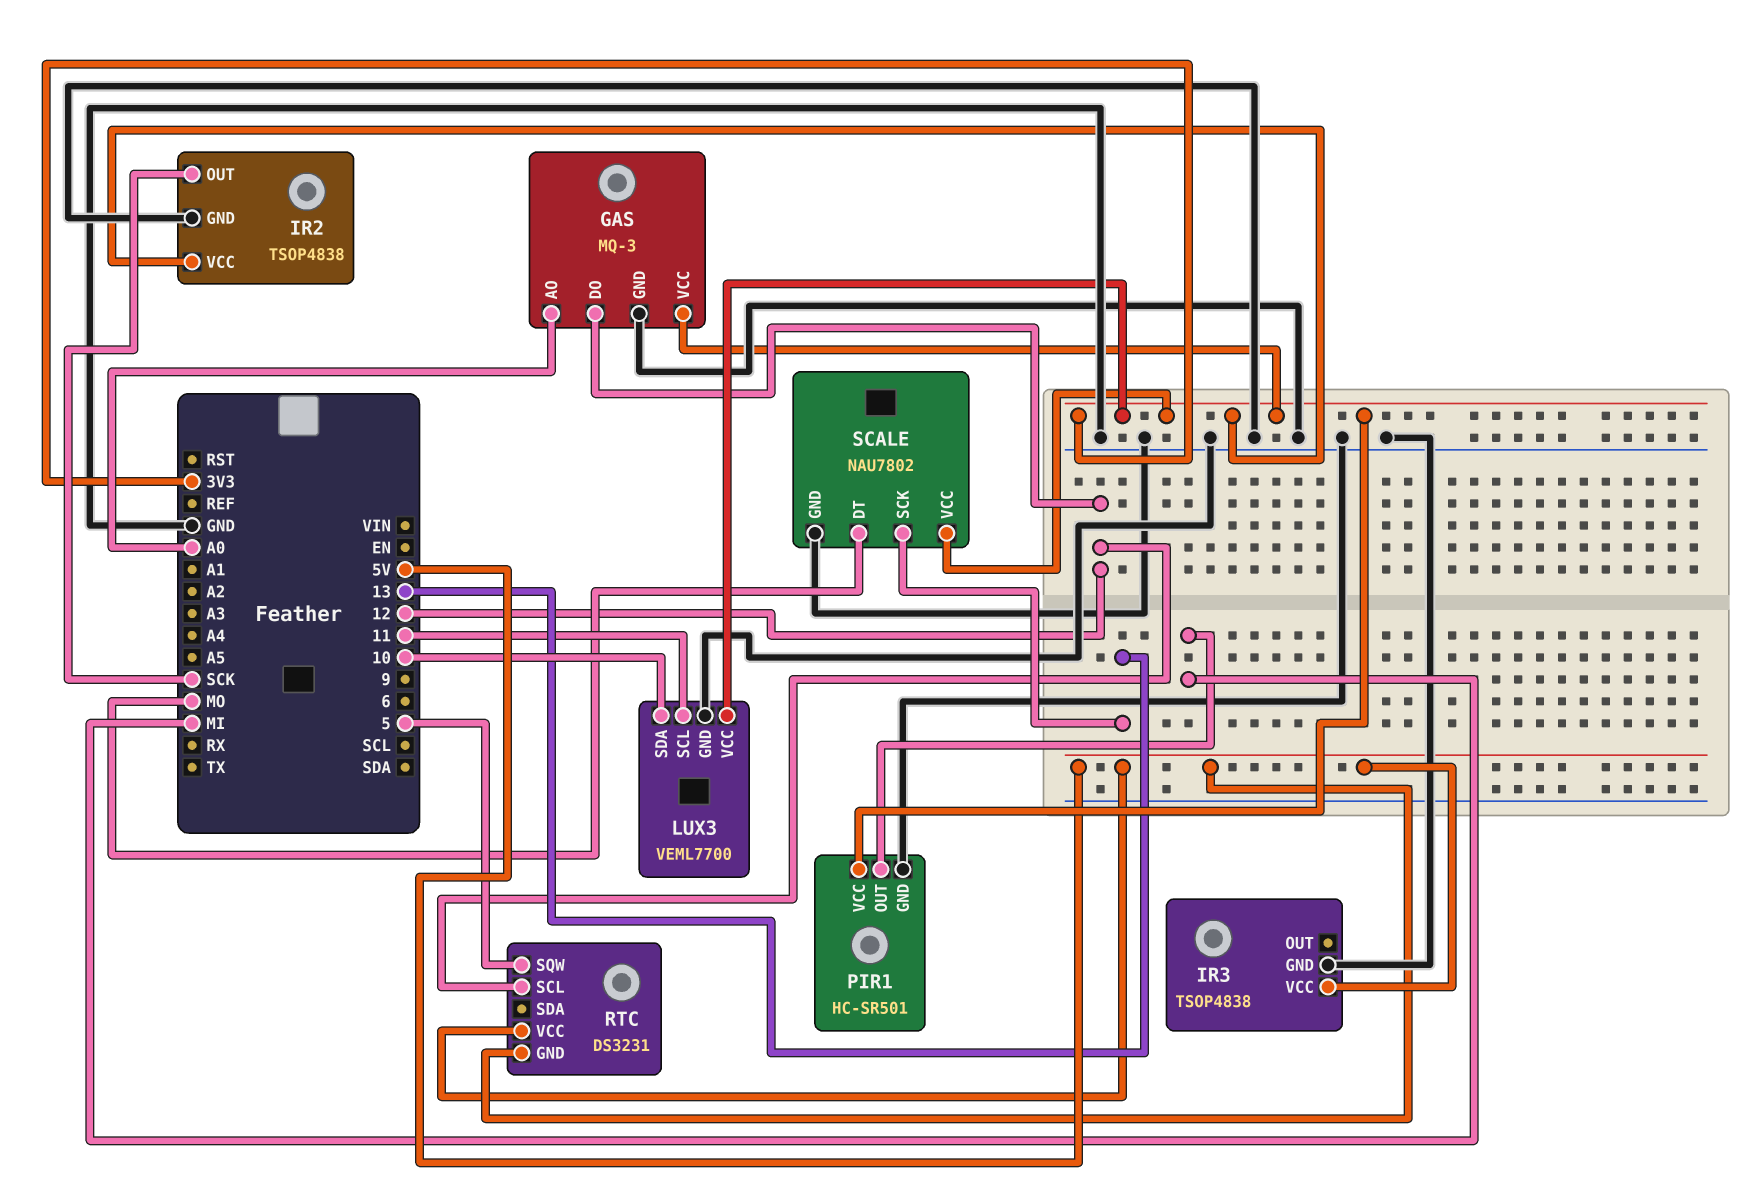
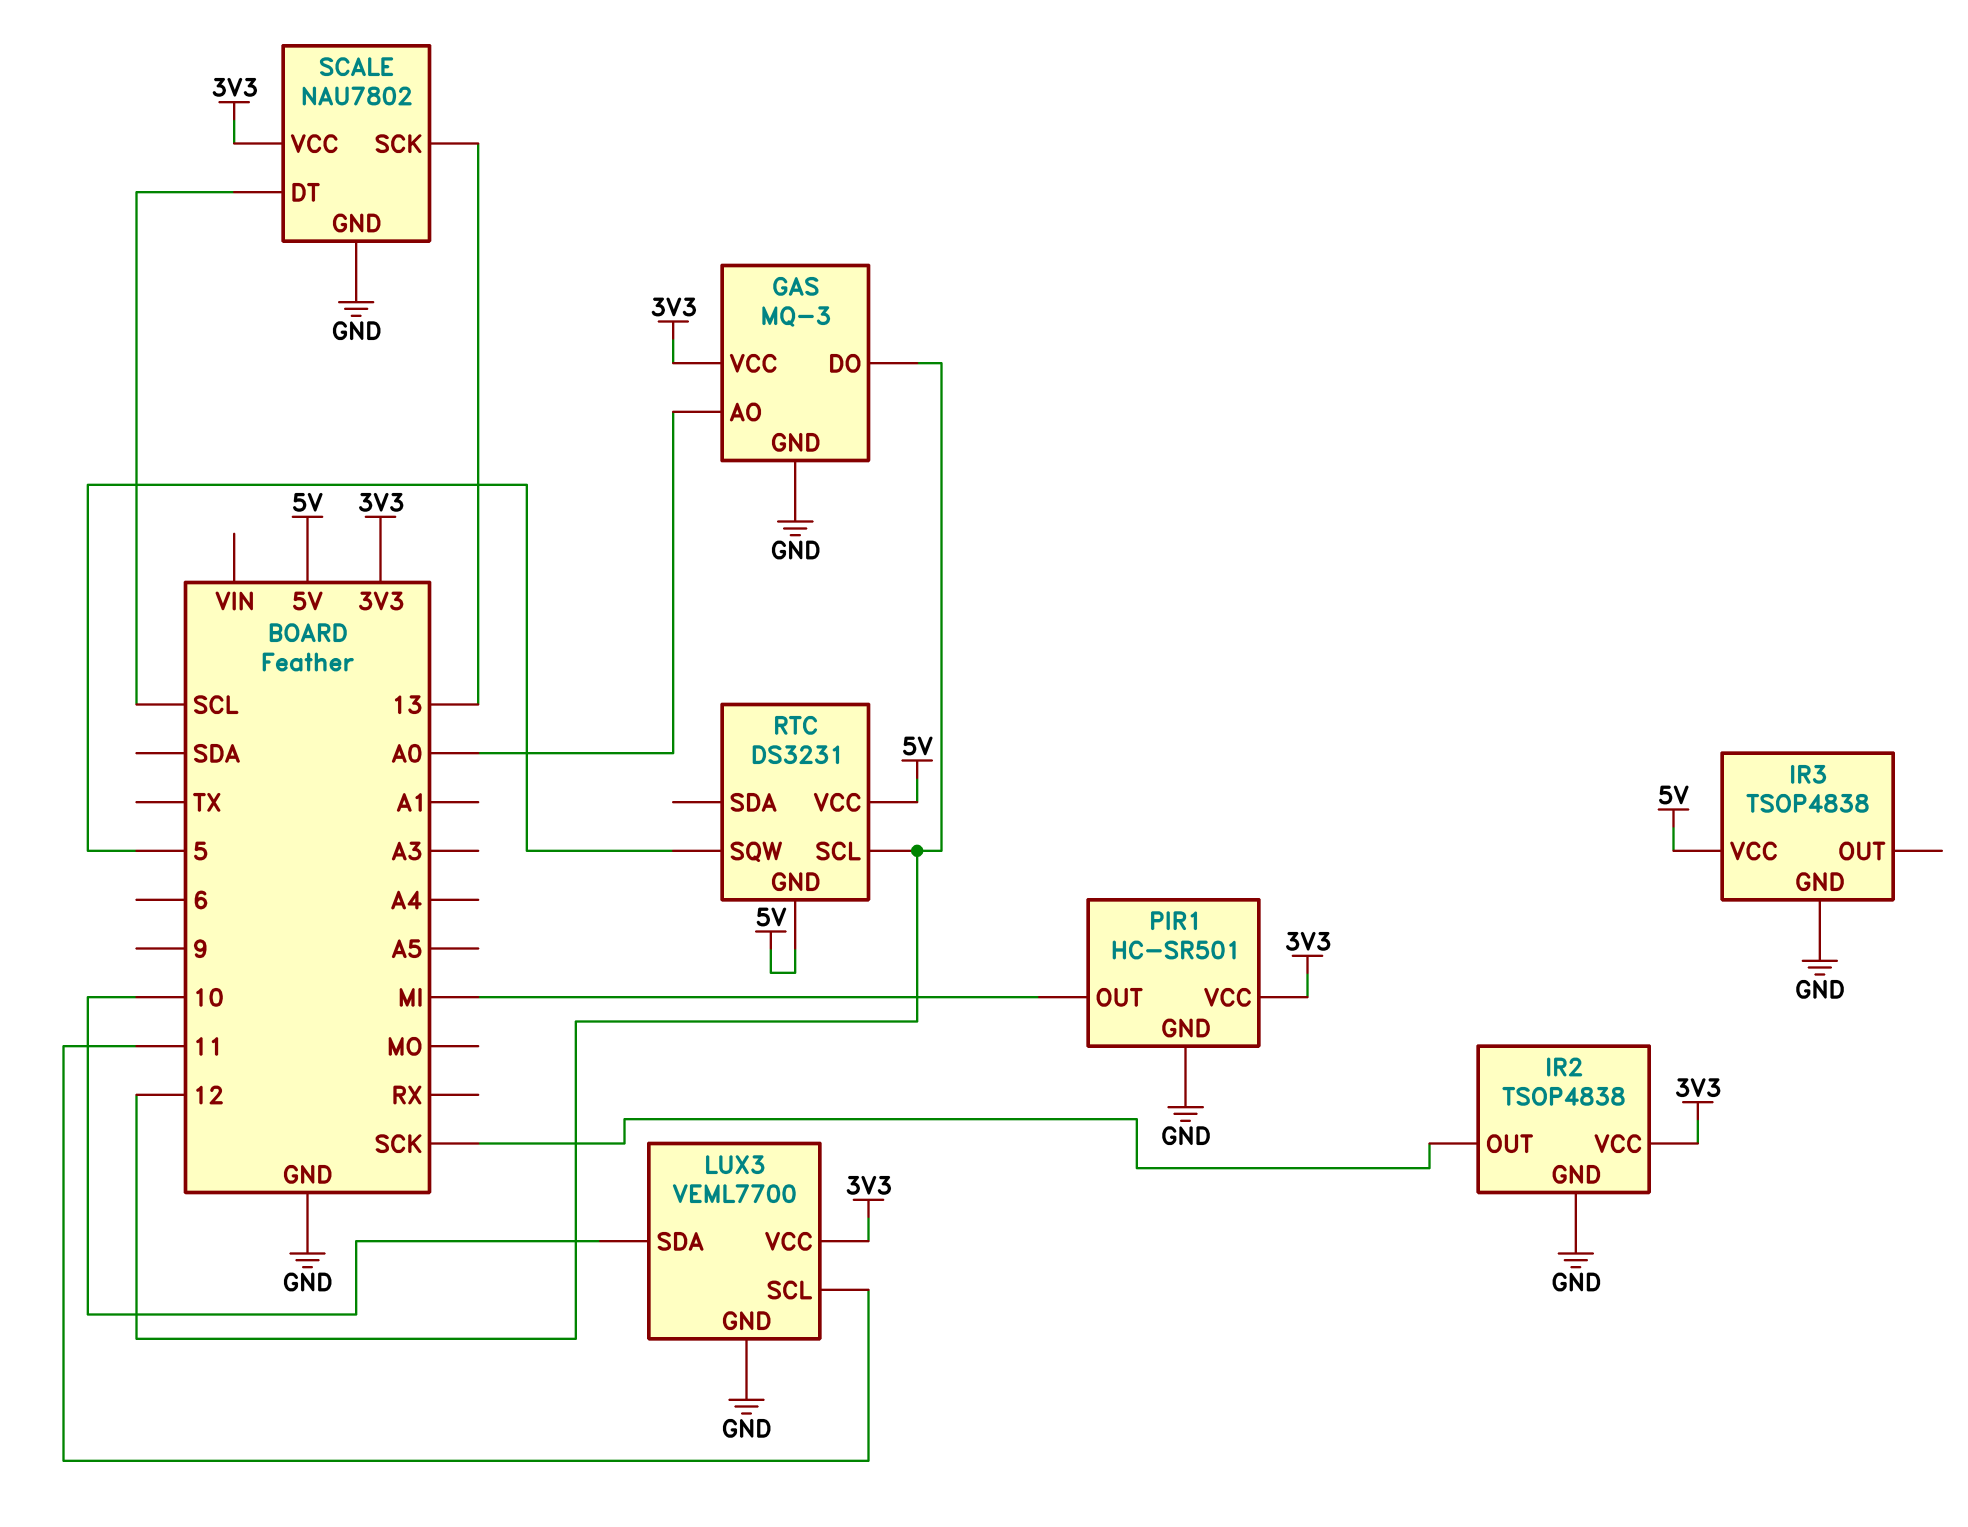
SCALE pin DT: MO -> SCL

